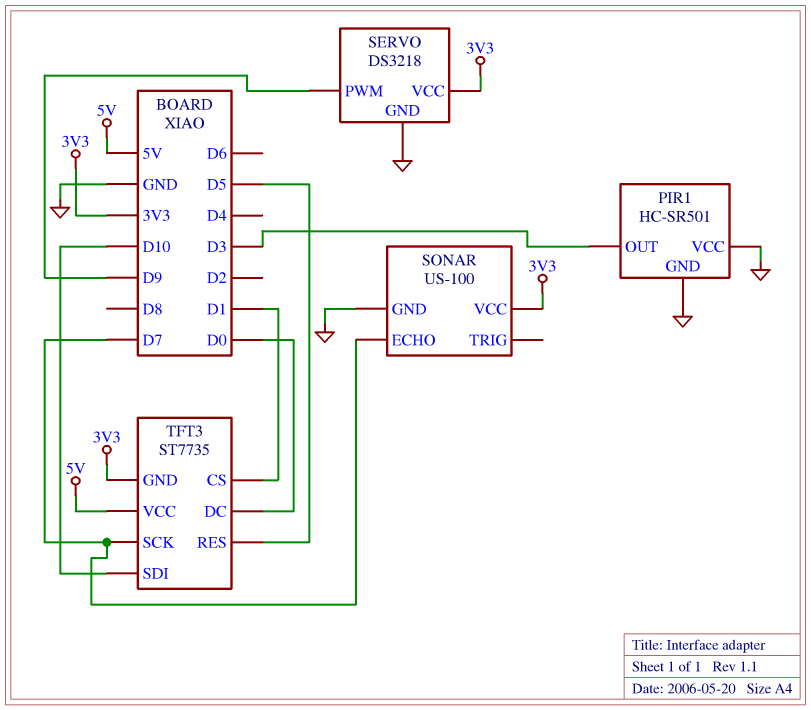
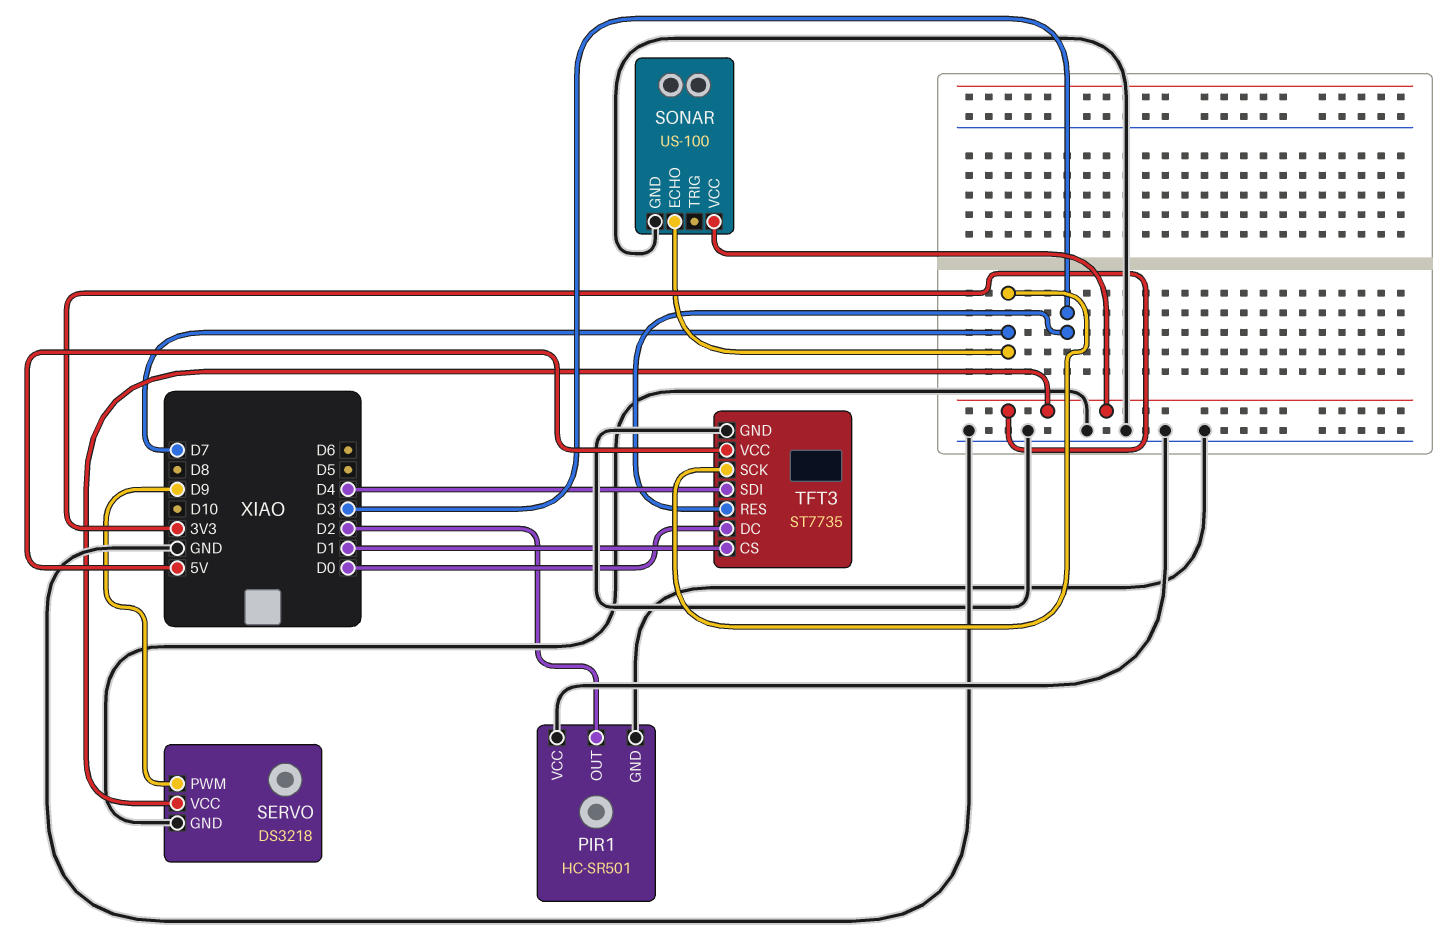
PIR1 pin OUT: D3 -> D2
TFT3 pin GND: 3V3 -> GND
TFT3 pin RES: D5 -> D3
TFT3 pin SDI: D10 -> D4

